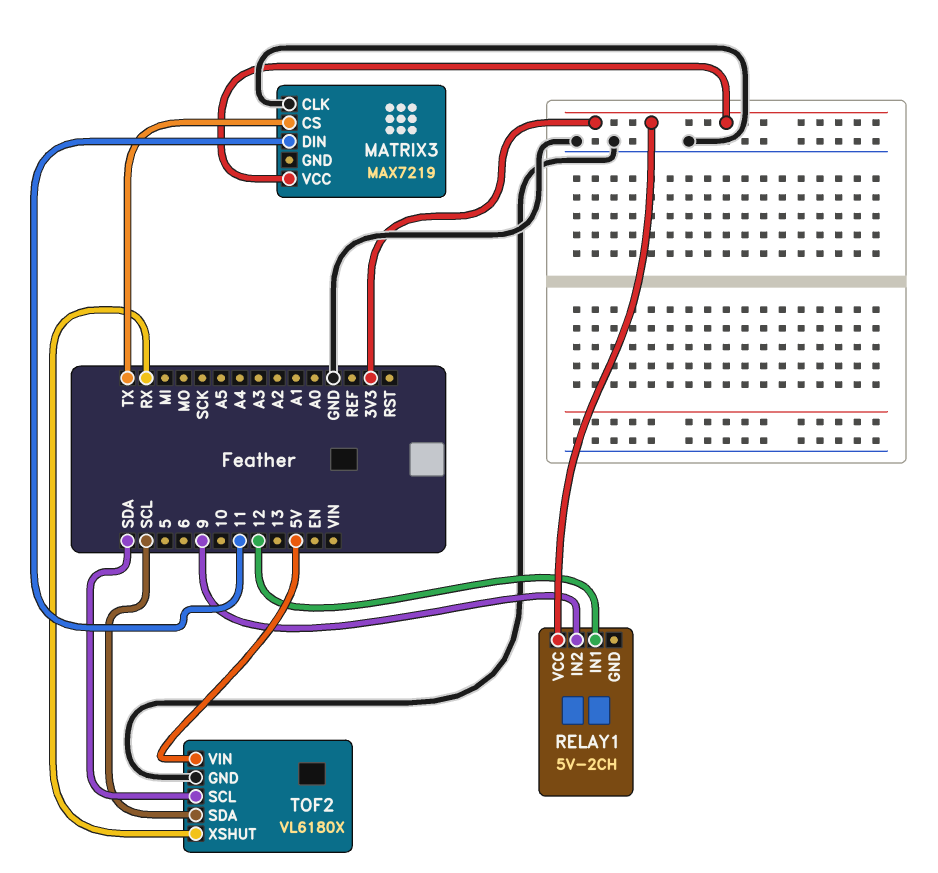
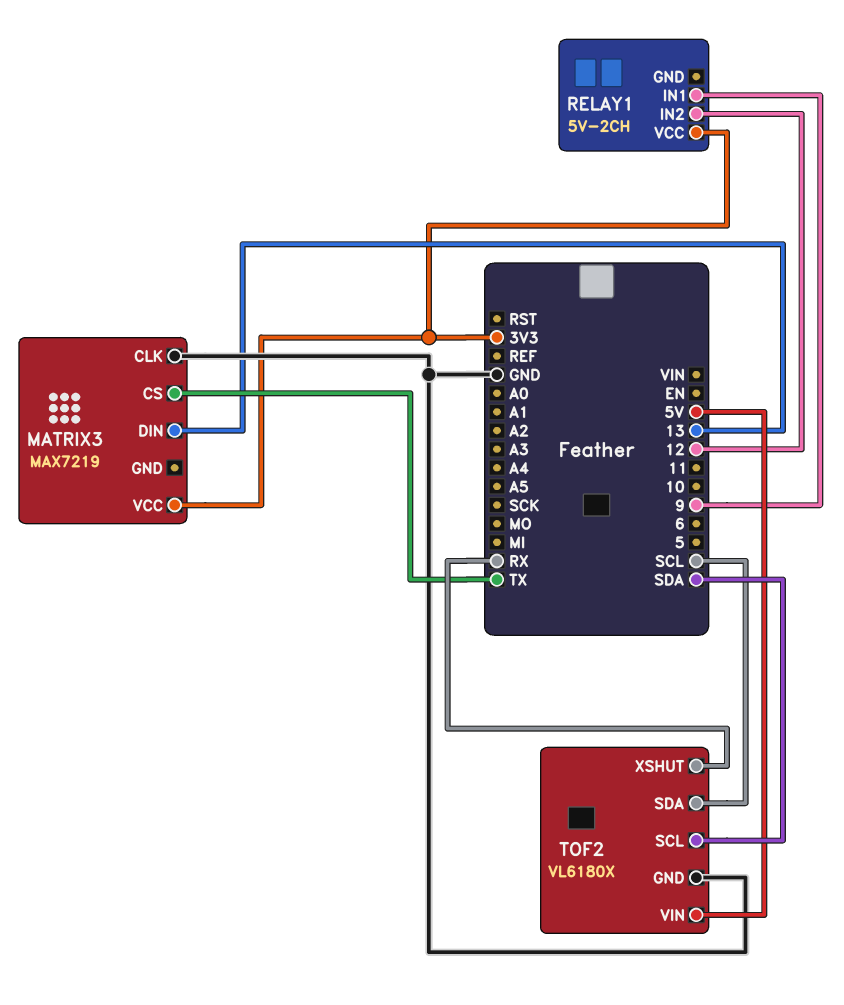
MATRIX3 pin DIN: 11 -> 13
RELAY1 pin IN1: 12 -> 9
RELAY1 pin IN2: 9 -> 12

